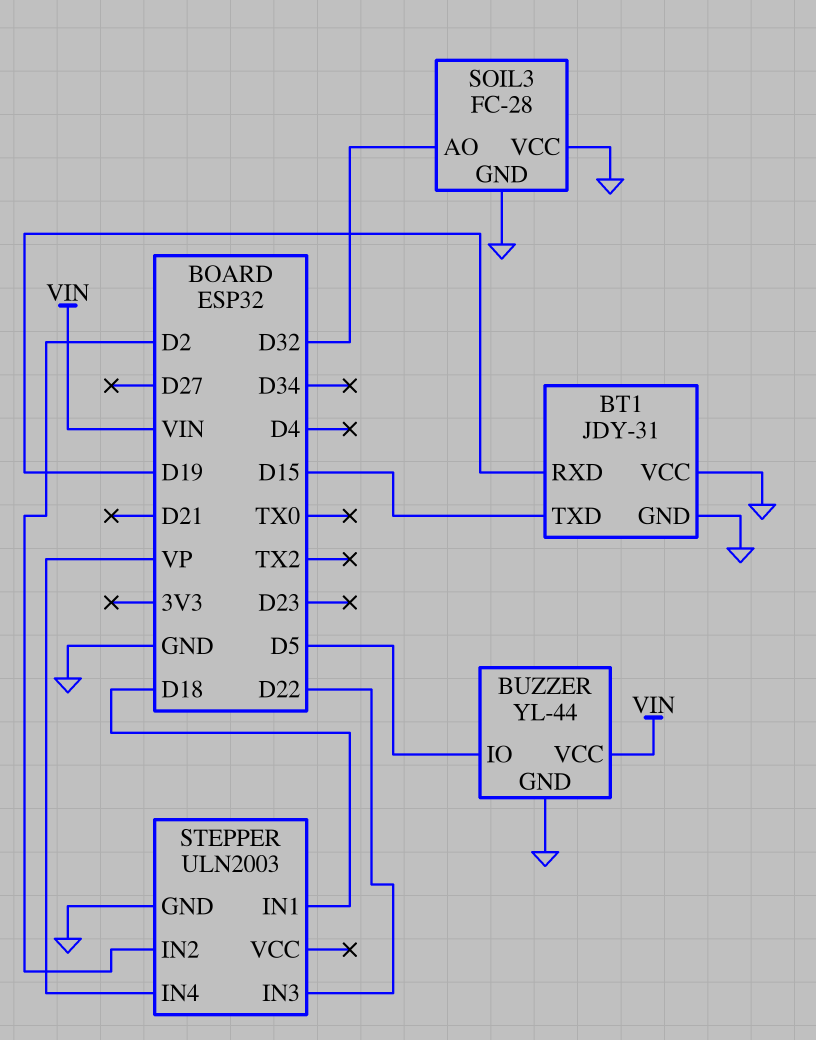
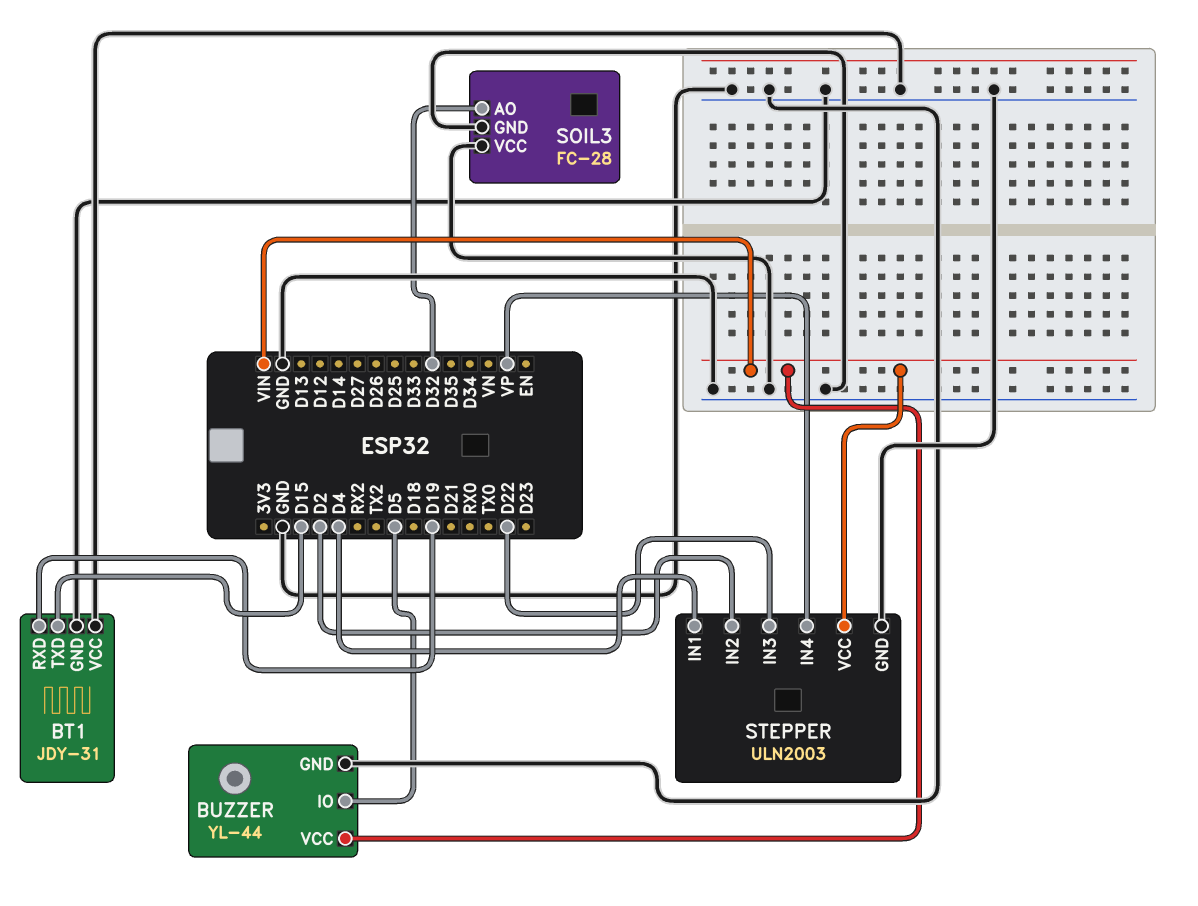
STEPPER pin IN1: D18 -> D4
STEPPER pin VCC: none -> VIN

